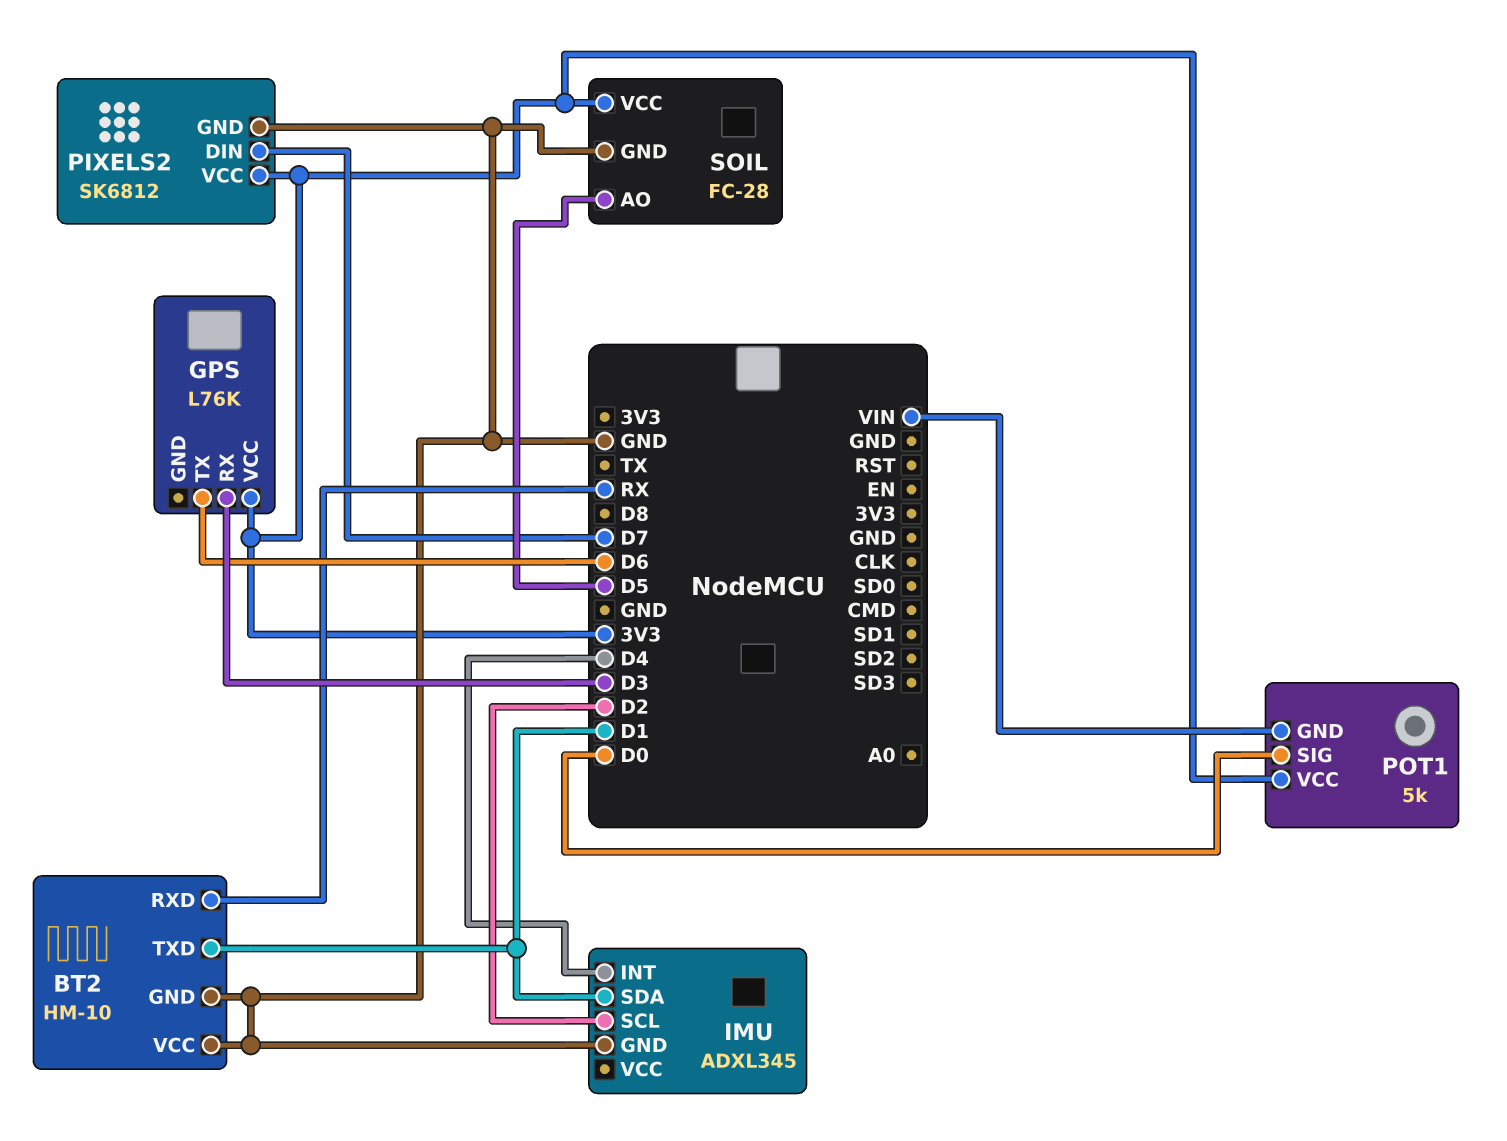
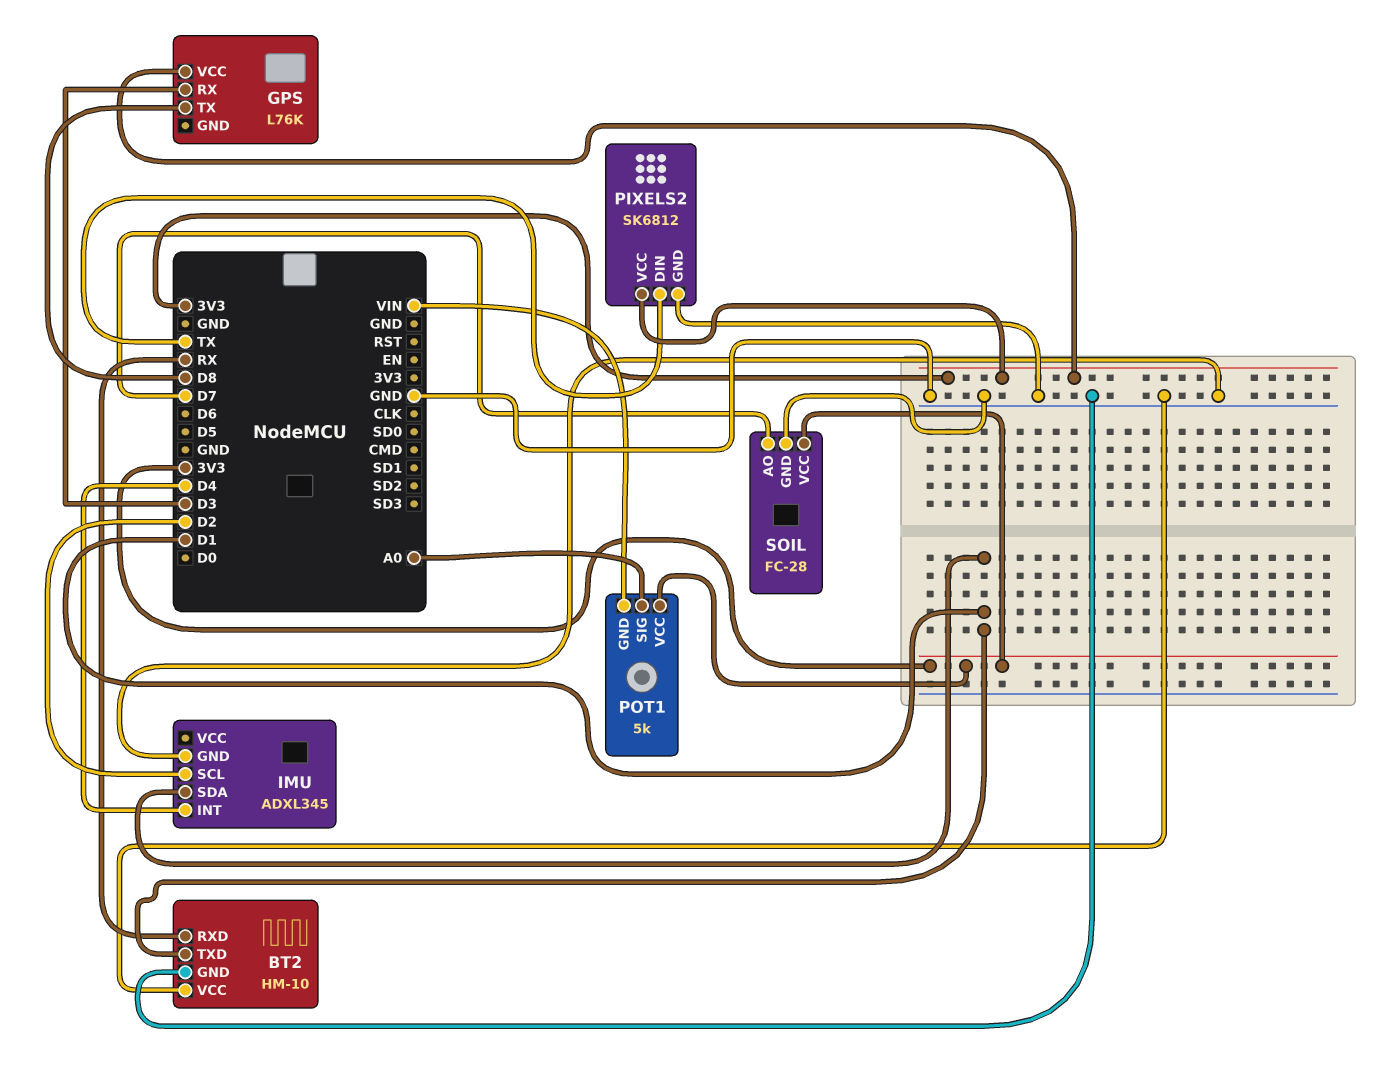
GPS pin TX: D6 -> D8
PIXELS2 pin DIN: D7 -> TX
POT1 pin SIG: D0 -> A0
SOIL pin AO: D5 -> D7

